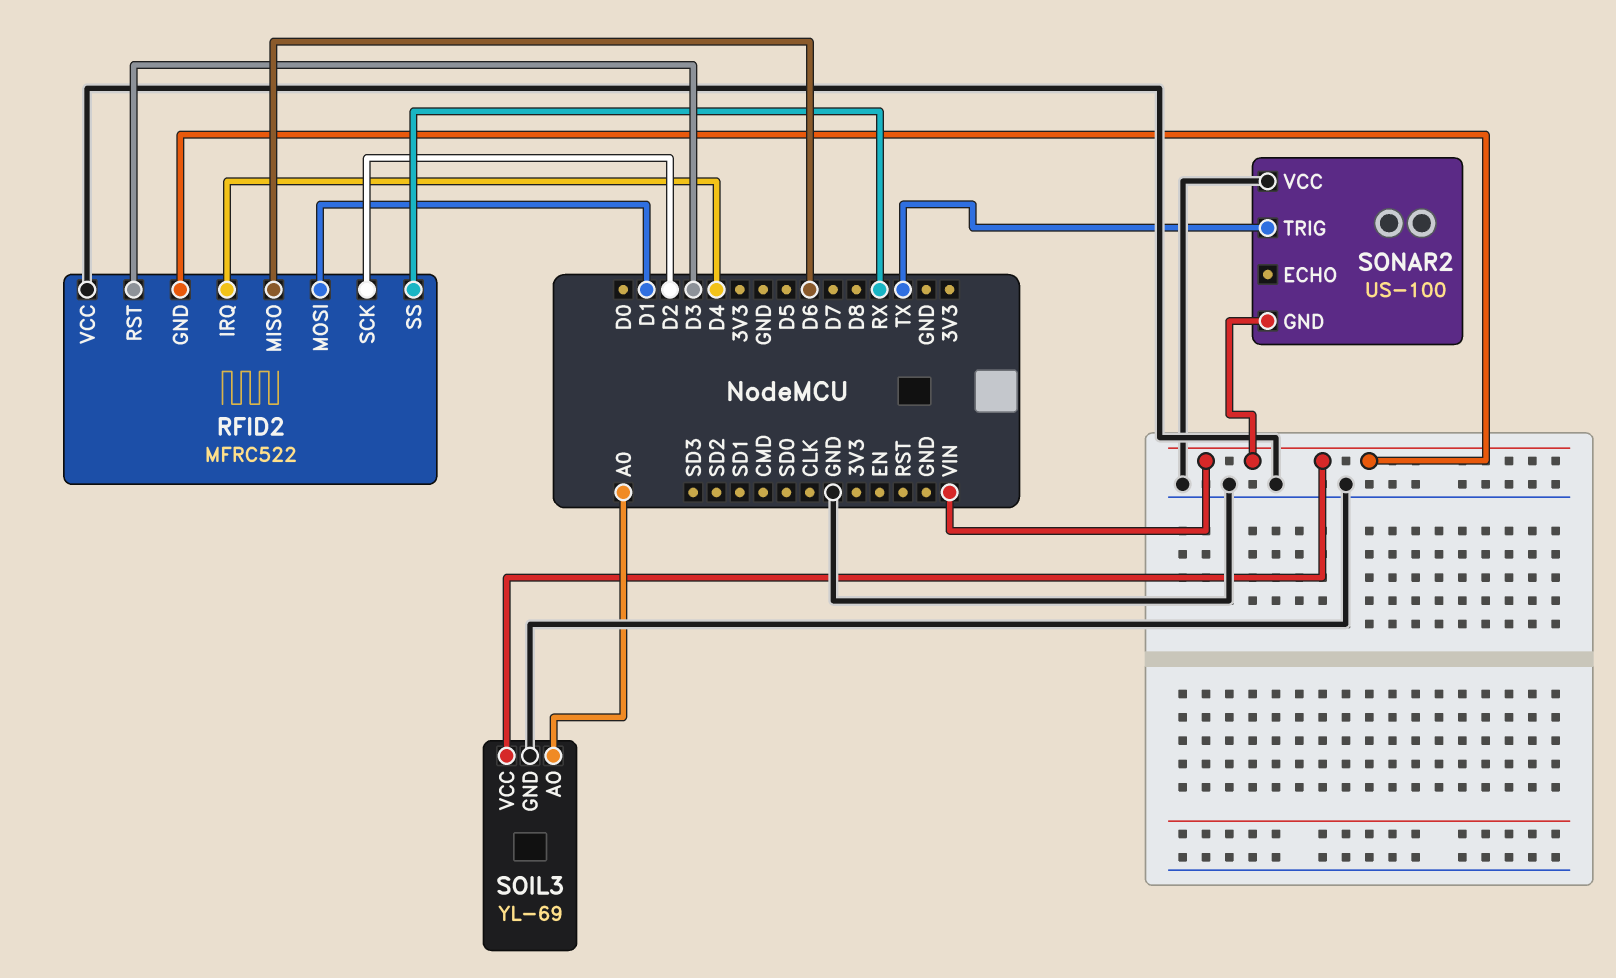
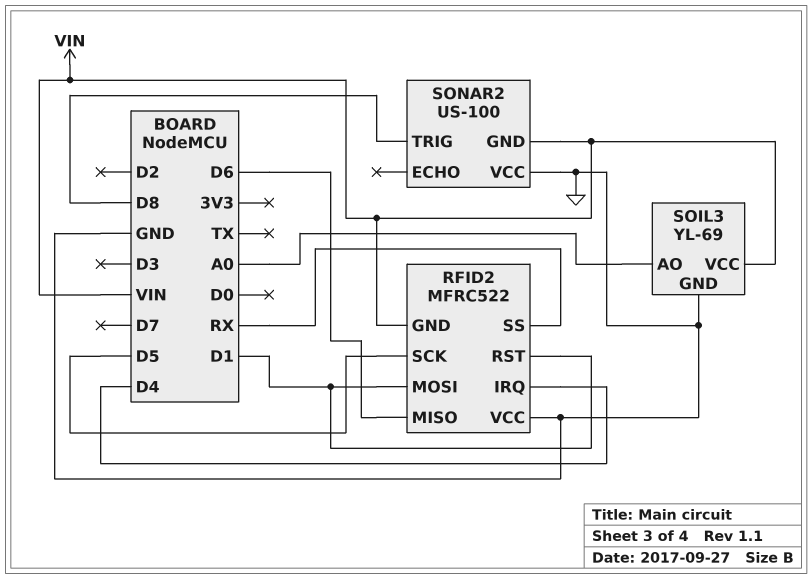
RFID2 pin RST: D3 -> D1
RFID2 pin SCK: D2 -> D5
SONAR2 pin TRIG: TX -> D8

